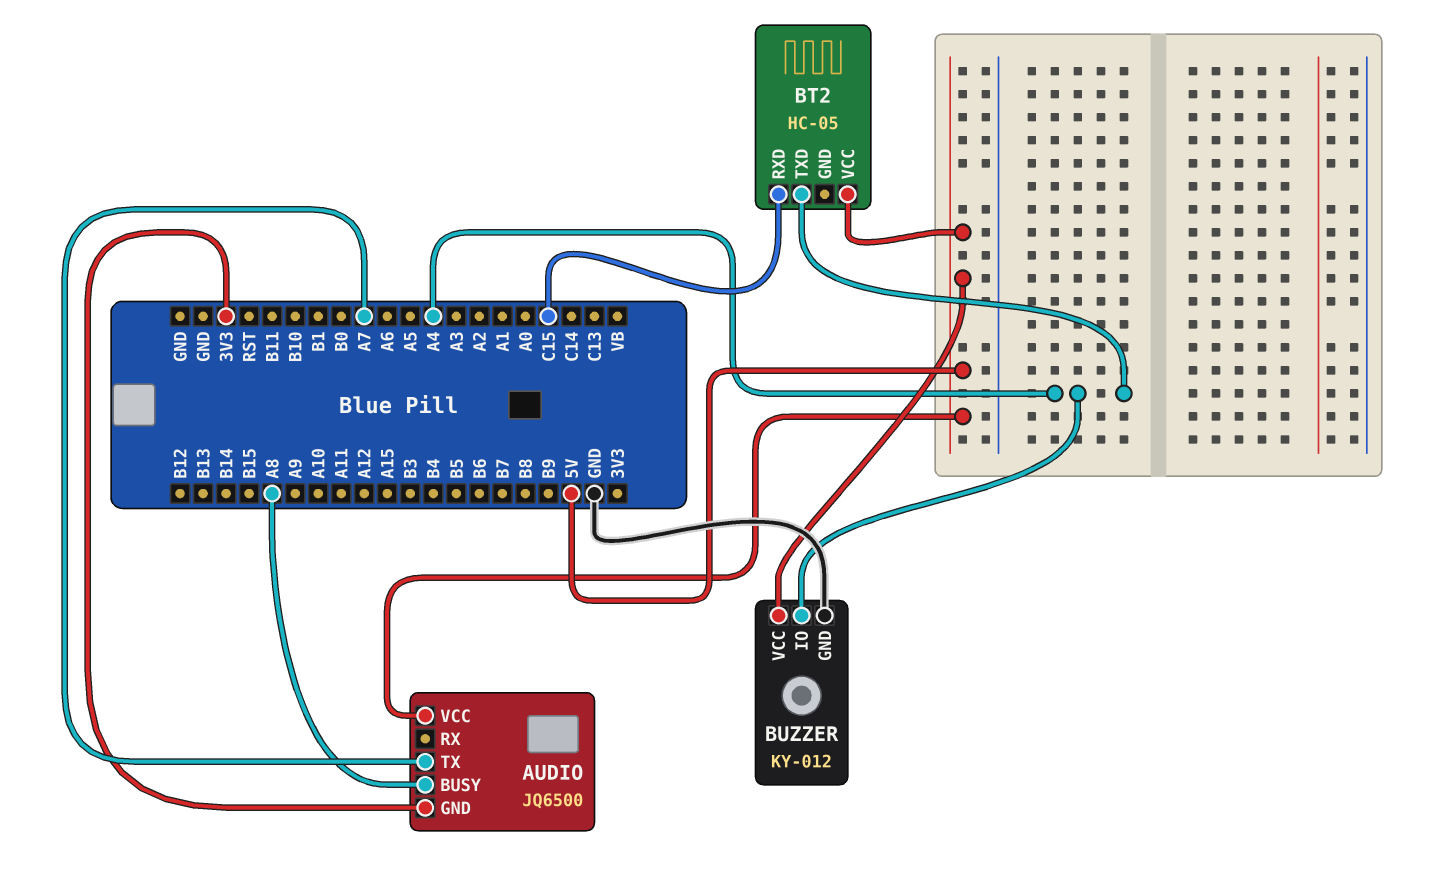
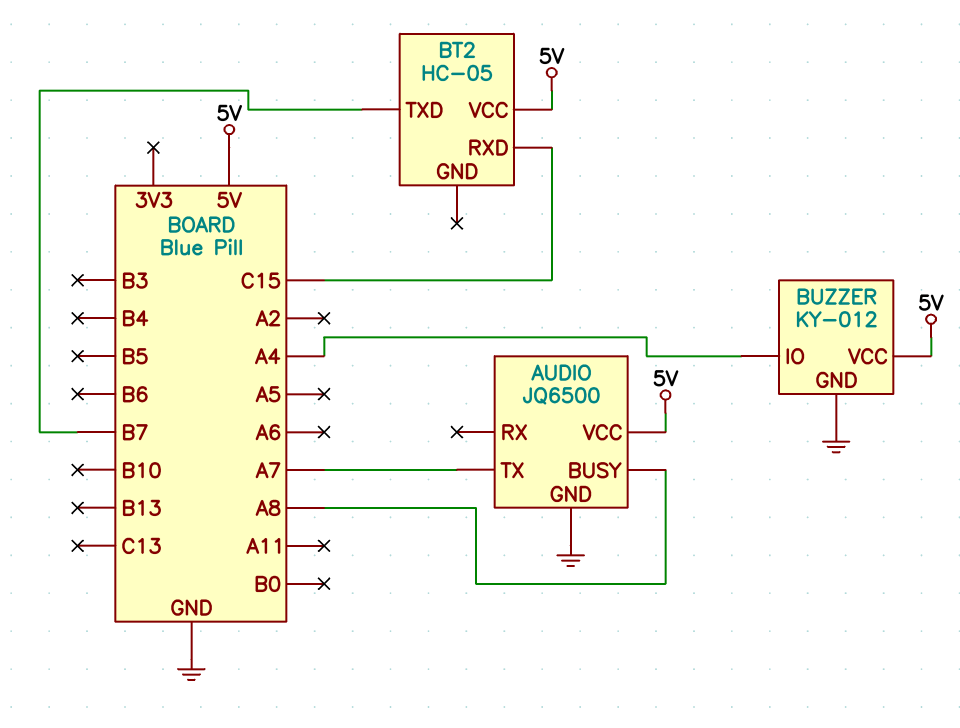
AUDIO pin GND: 3V3 -> GND
BT2 pin TXD: A4 -> B7

